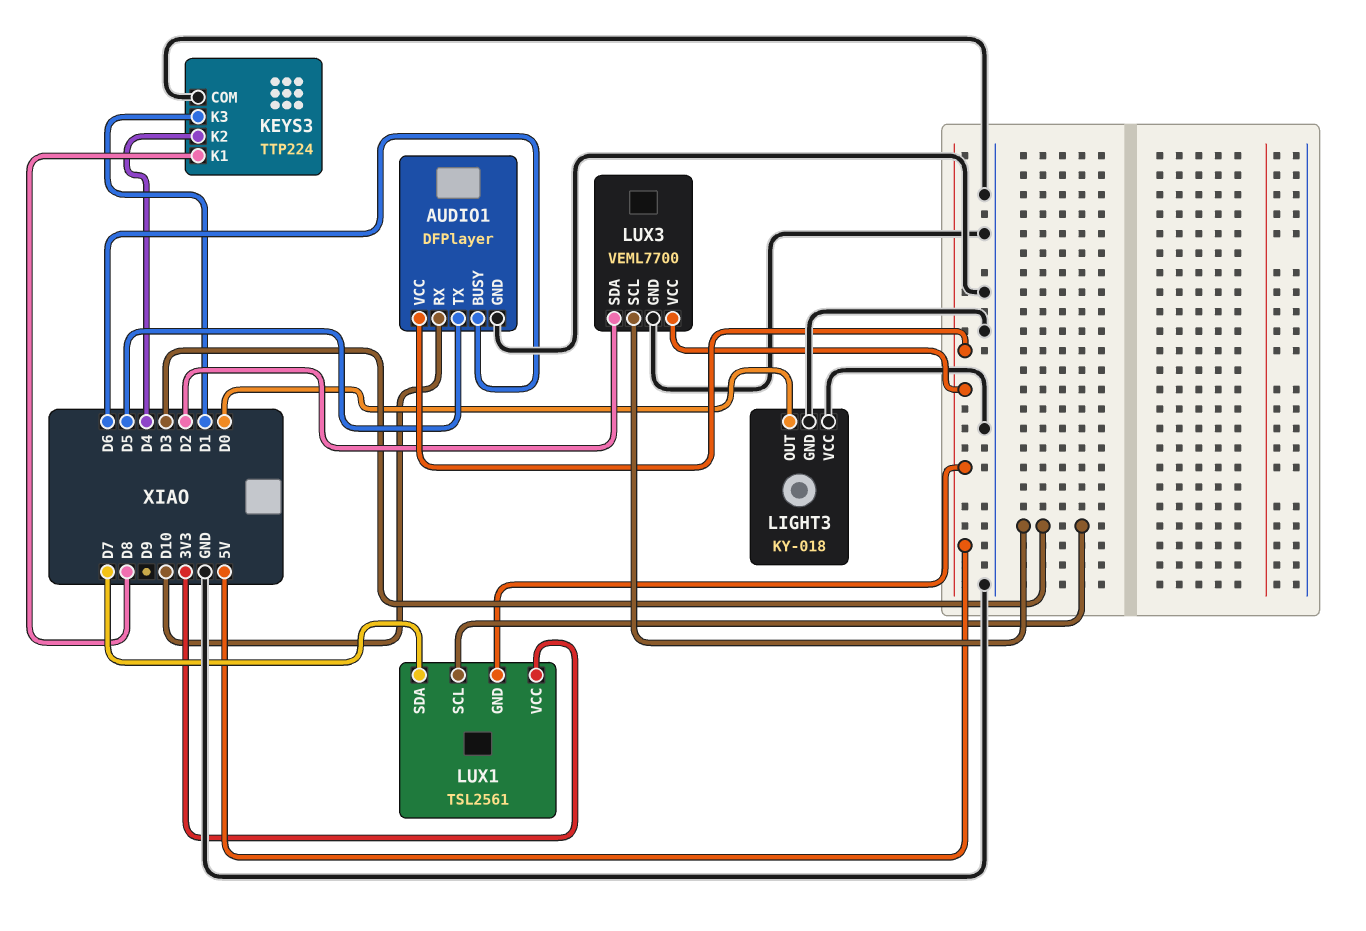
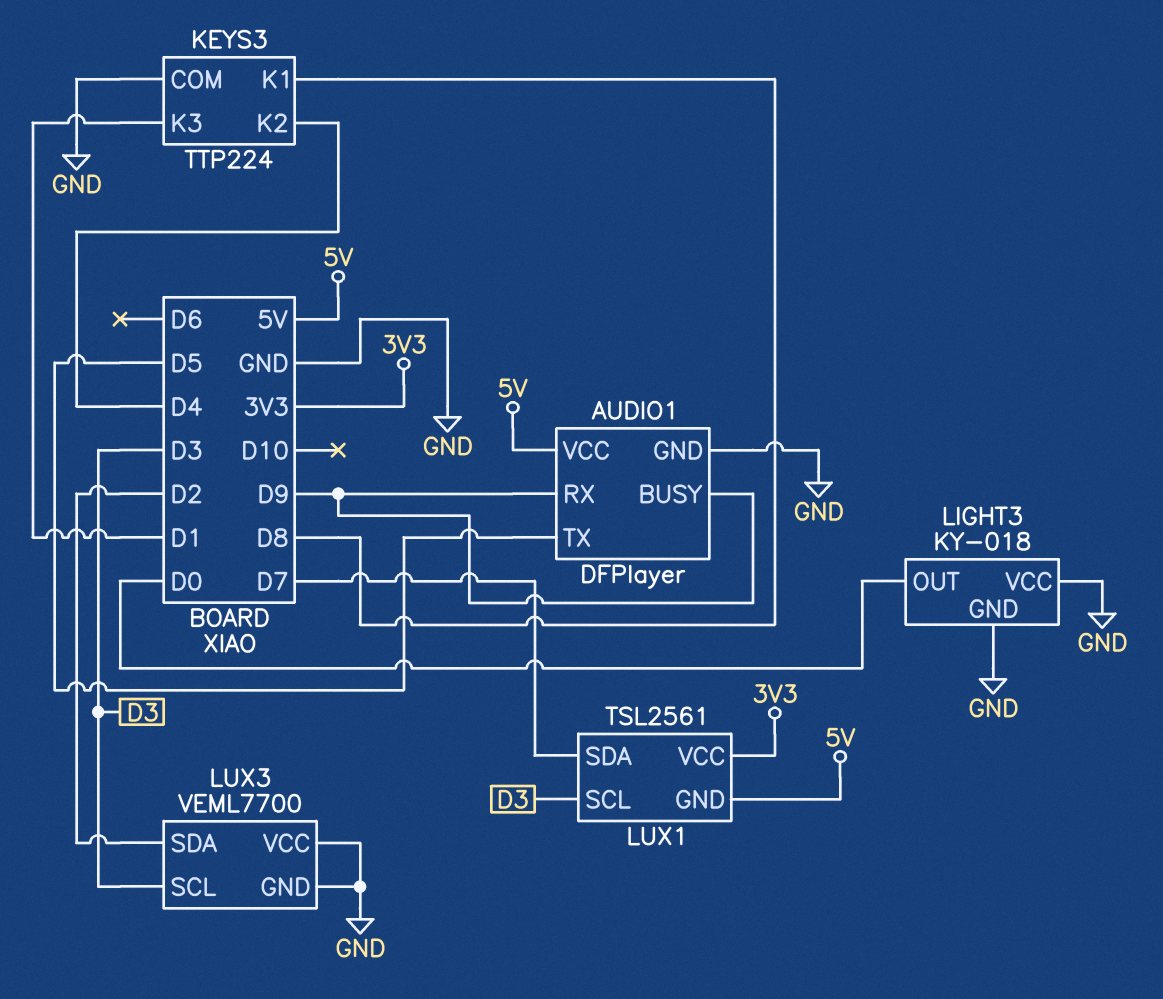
AUDIO1 pin BUSY: D6 -> D9
AUDIO1 pin RX: D10 -> D9
LUX3 pin VCC: 5V -> GND

